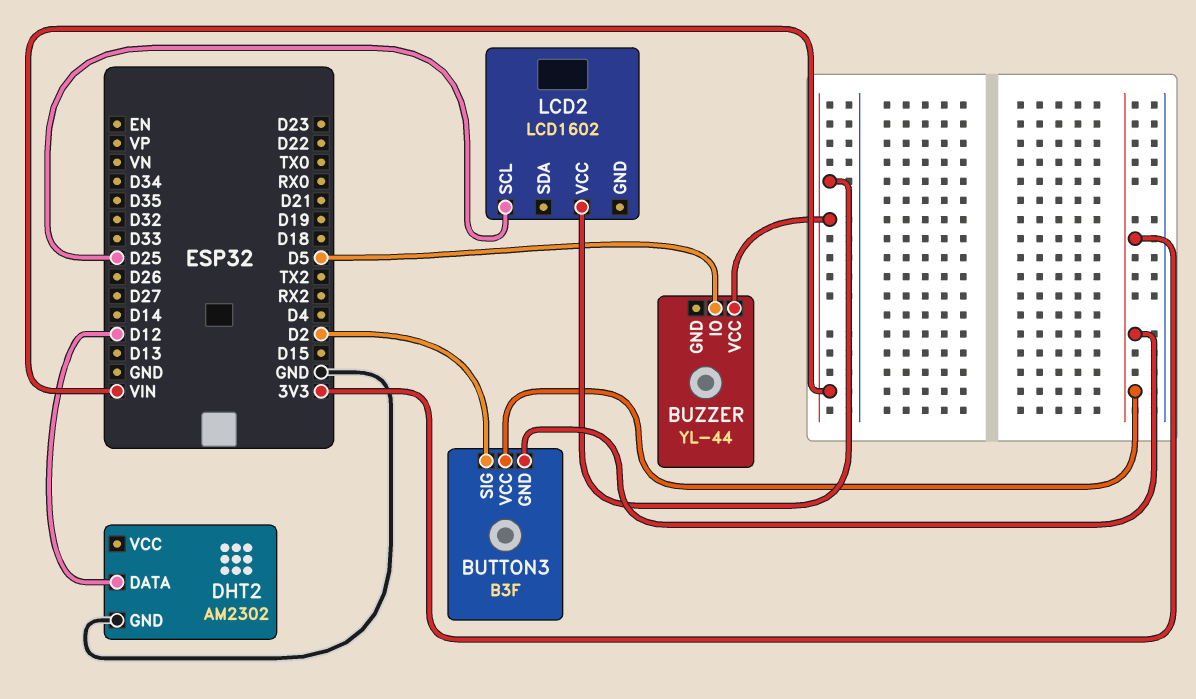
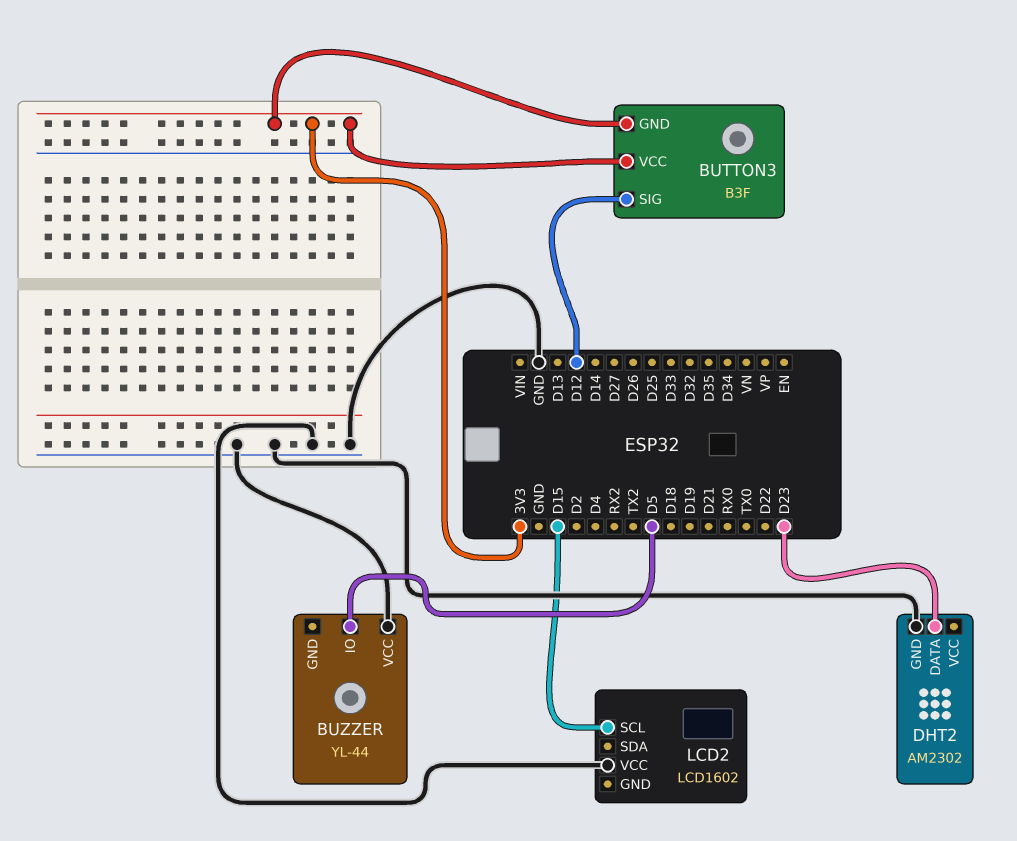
BUTTON3 pin SIG: D2 -> D12
BUZZER pin VCC: VIN -> GND
DHT2 pin DATA: D12 -> D23
LCD2 pin SCL: D25 -> D15
LCD2 pin VCC: VIN -> GND

